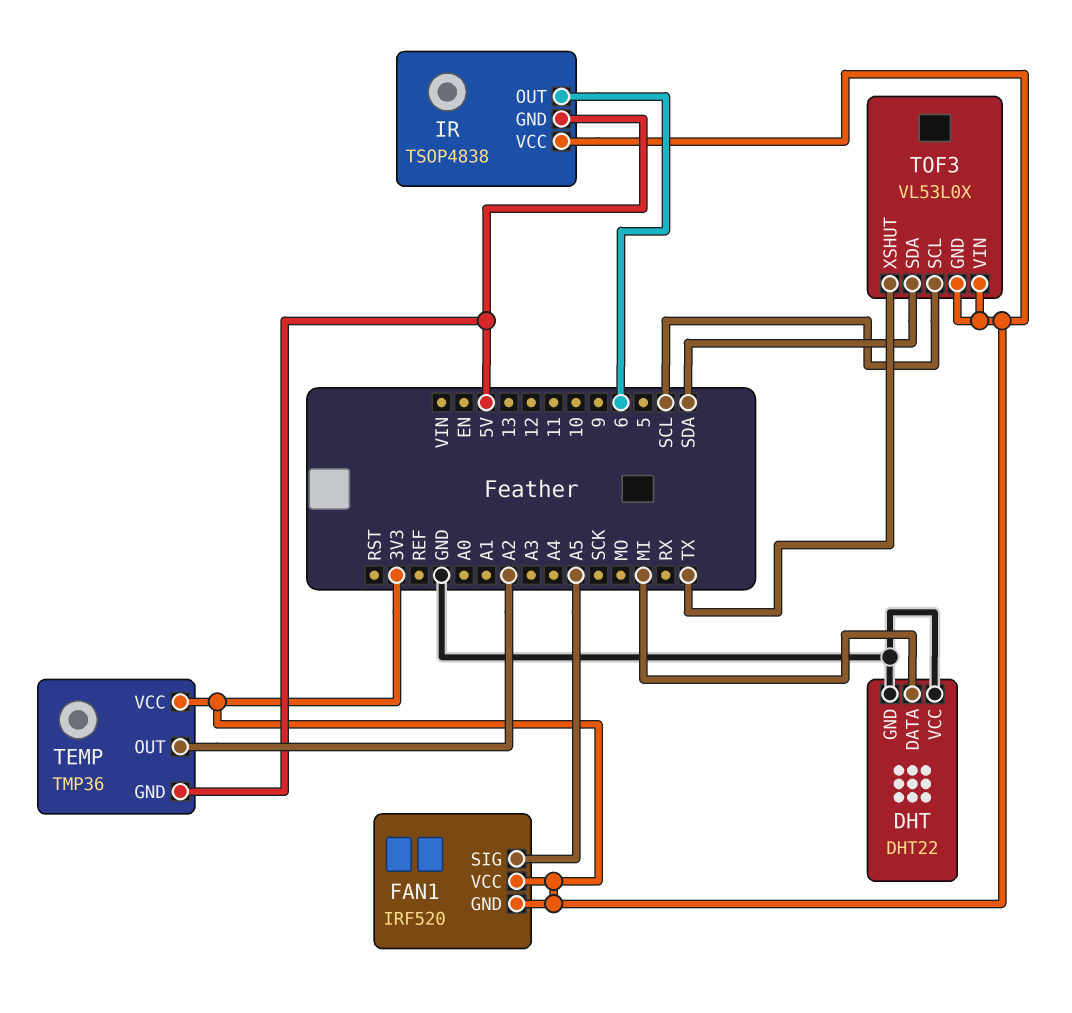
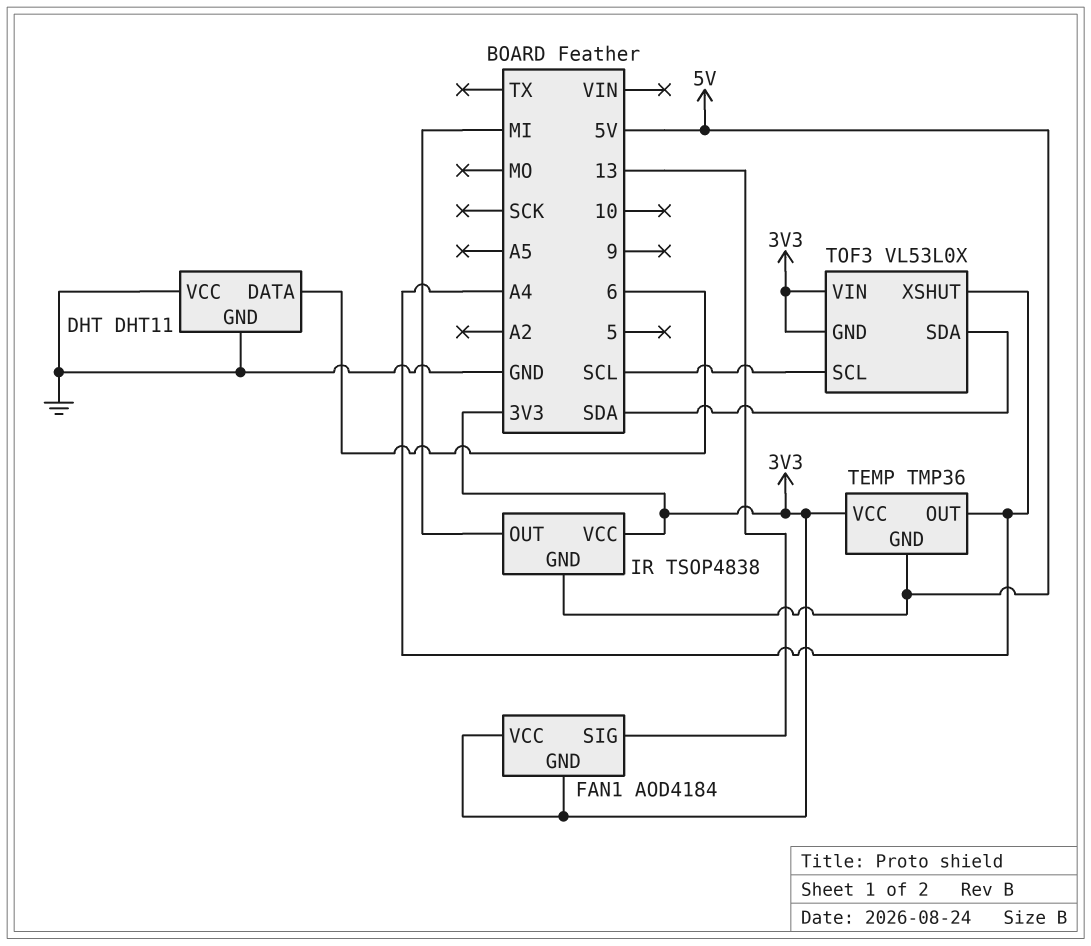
DHT: DHT22 -> DHT11
DHT pin DATA: MI -> 6
FAN1: IRF520 -> AOD4184
FAN1 pin SIG: A5 -> 13
IR pin OUT: 6 -> MI
TEMP pin OUT: A2 -> A4
TOF3 pin XSHUT: TX -> A4

